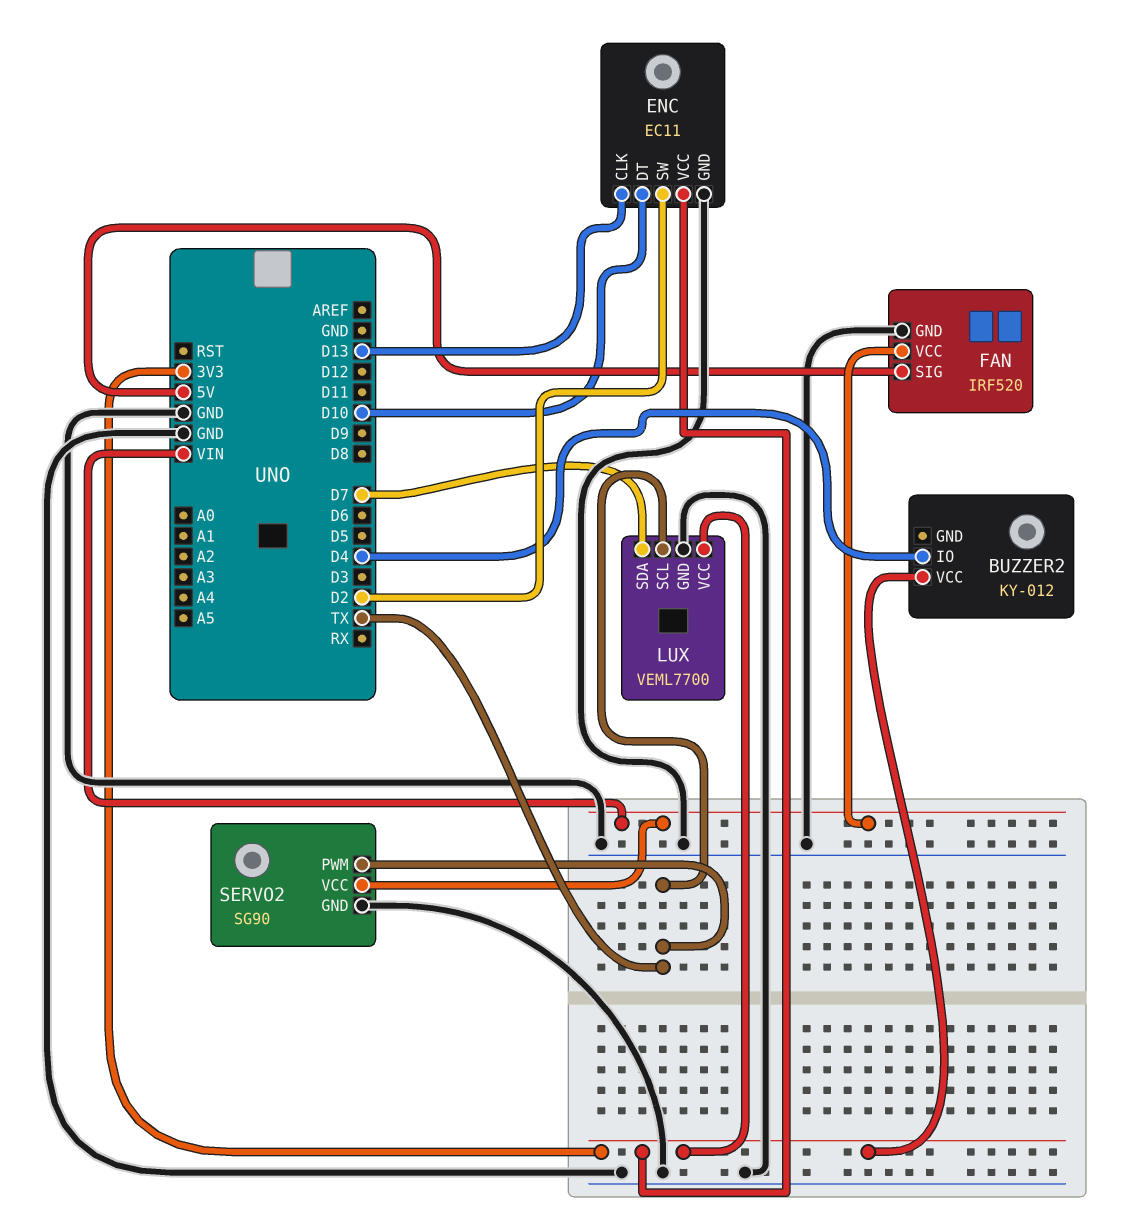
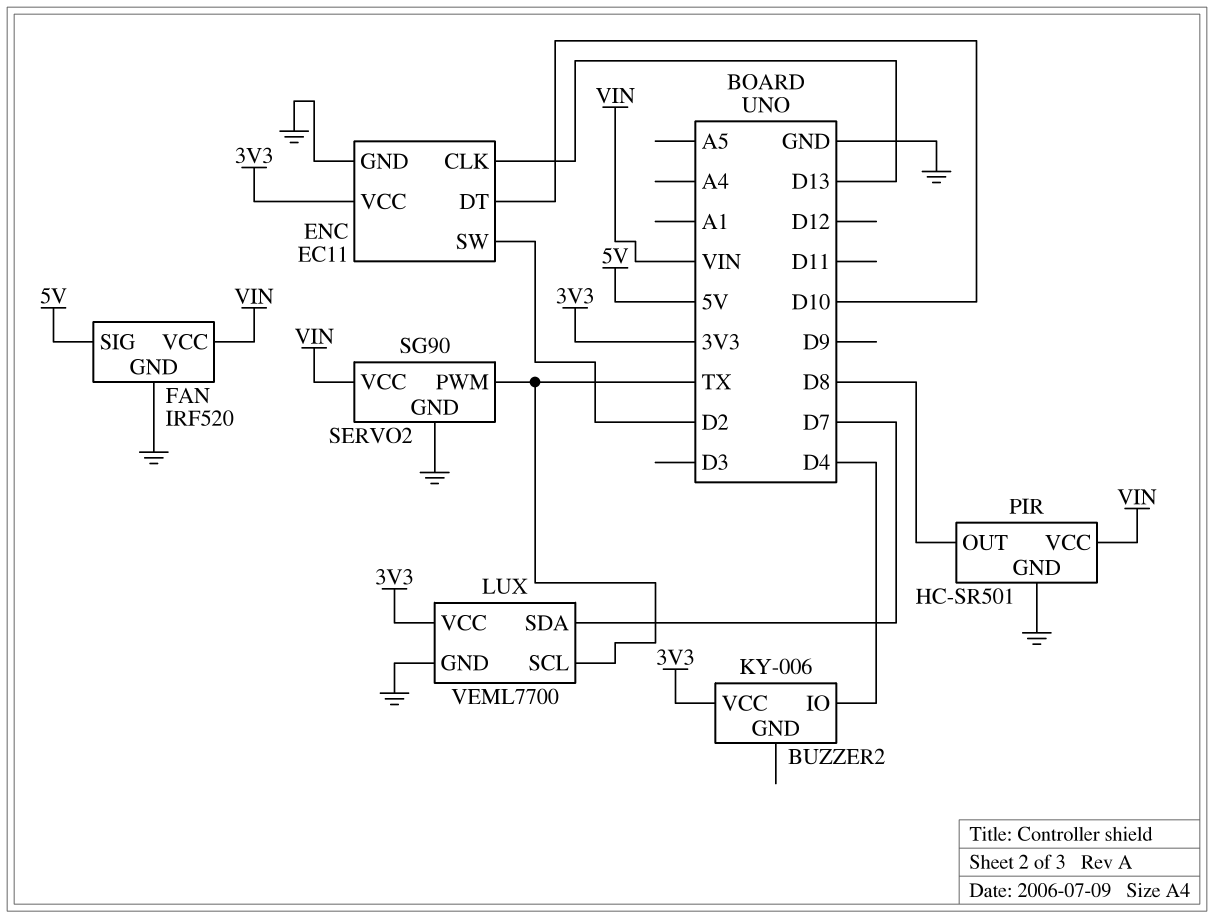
BUZZER2: KY-012 -> KY-006
PIR: none -> HC-SR501
PIR pin GND: none -> GND
PIR pin OUT: none -> D8
PIR pin VCC: none -> VIN

